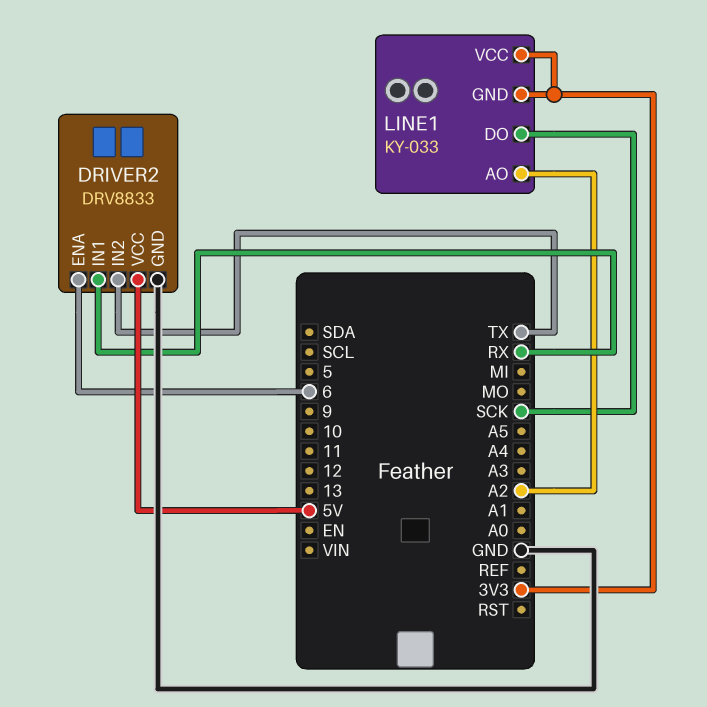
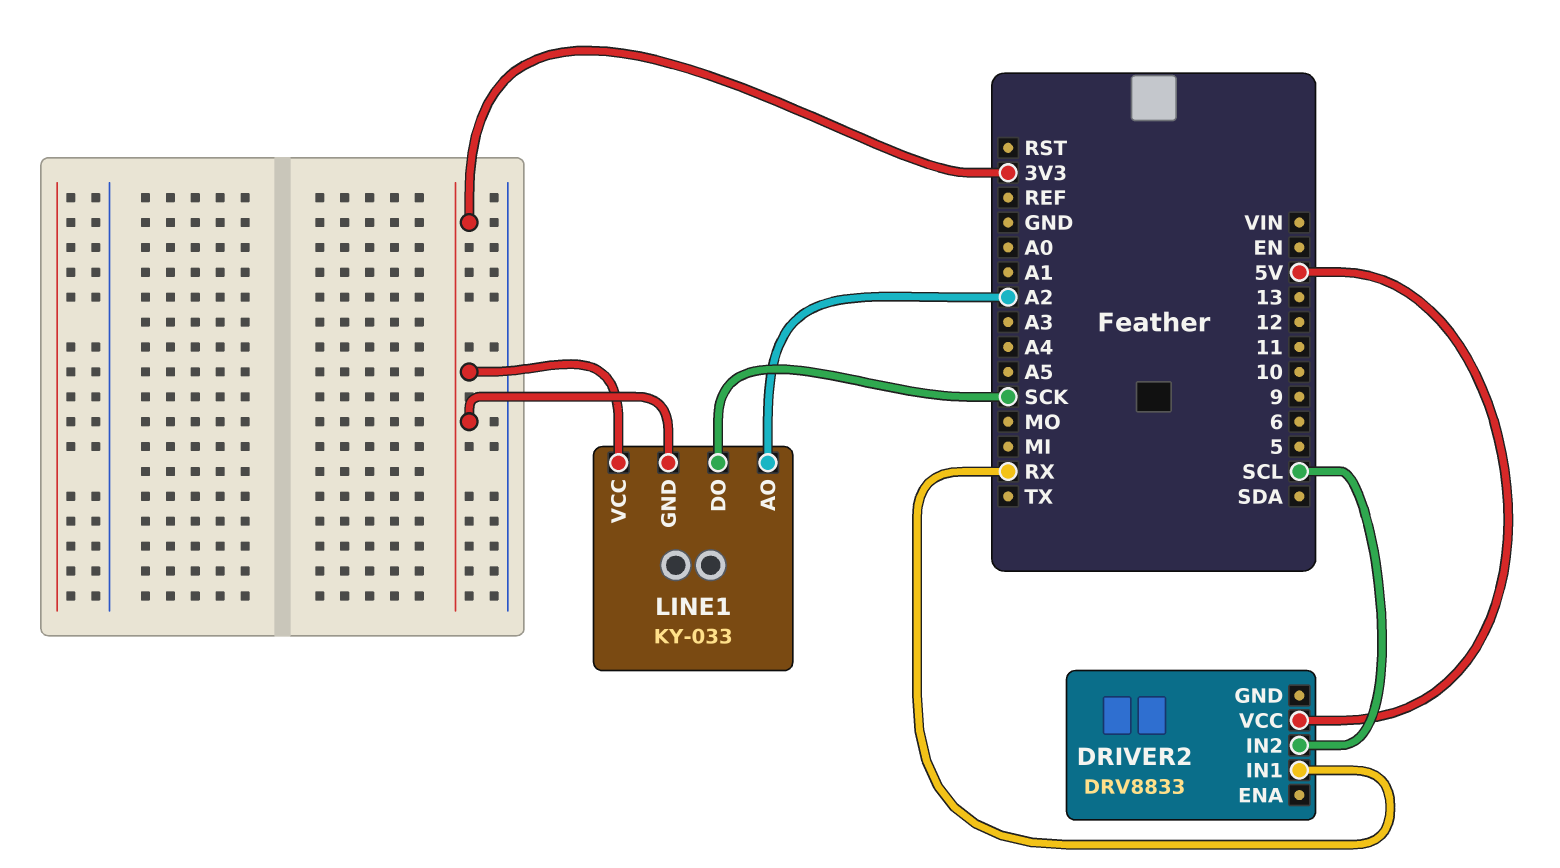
DRIVER2 pin ENA: 6 -> none
DRIVER2 pin GND: GND -> none
DRIVER2 pin IN2: TX -> SCL

